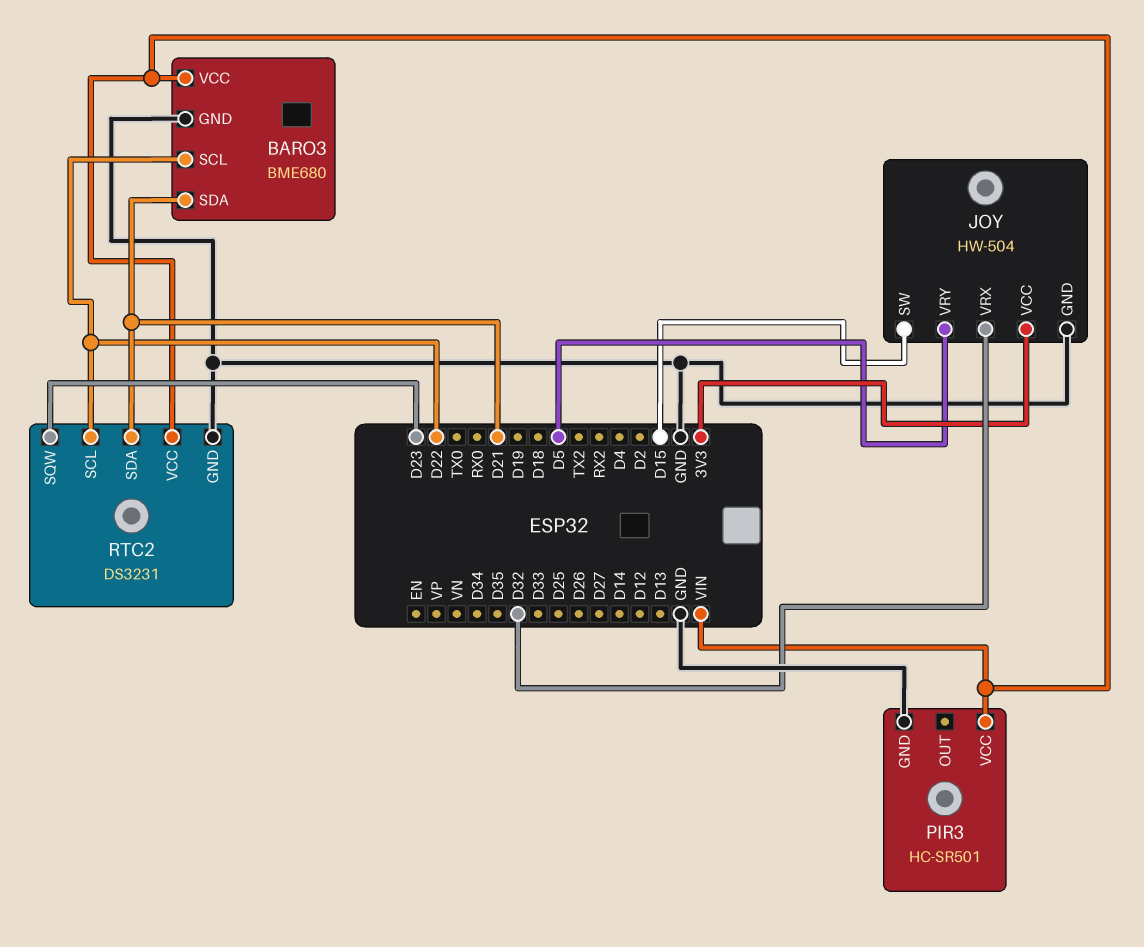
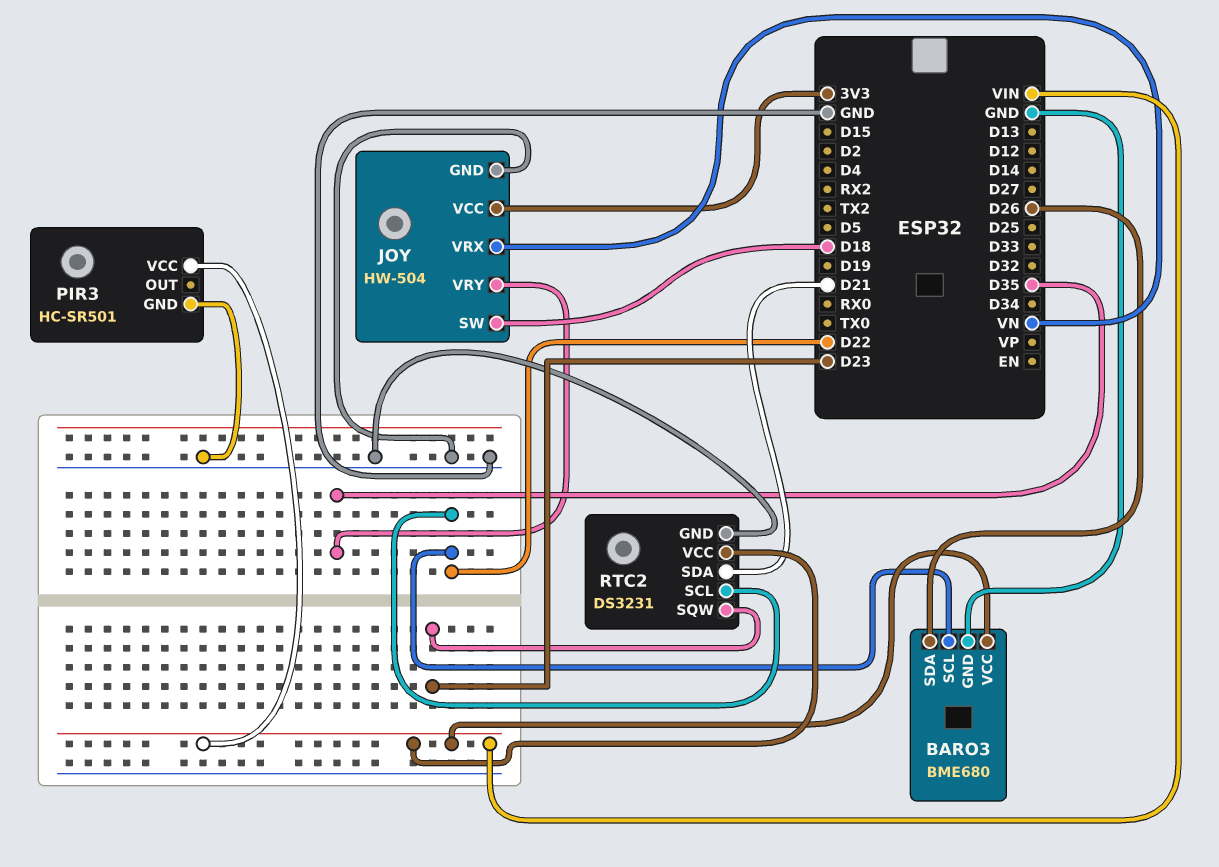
BARO3 pin SDA: D21 -> D26
JOY pin SW: D15 -> D18
JOY pin VRX: D32 -> VN
JOY pin VRY: D5 -> D35

